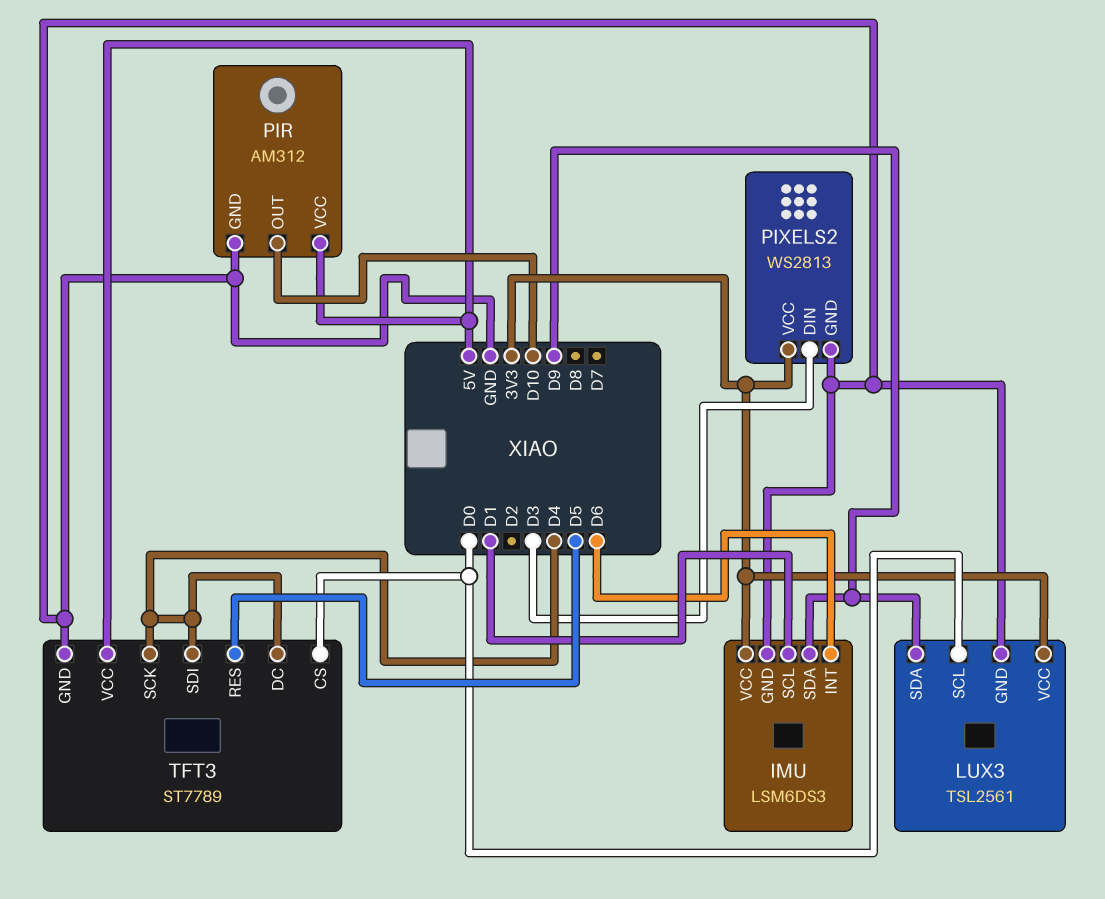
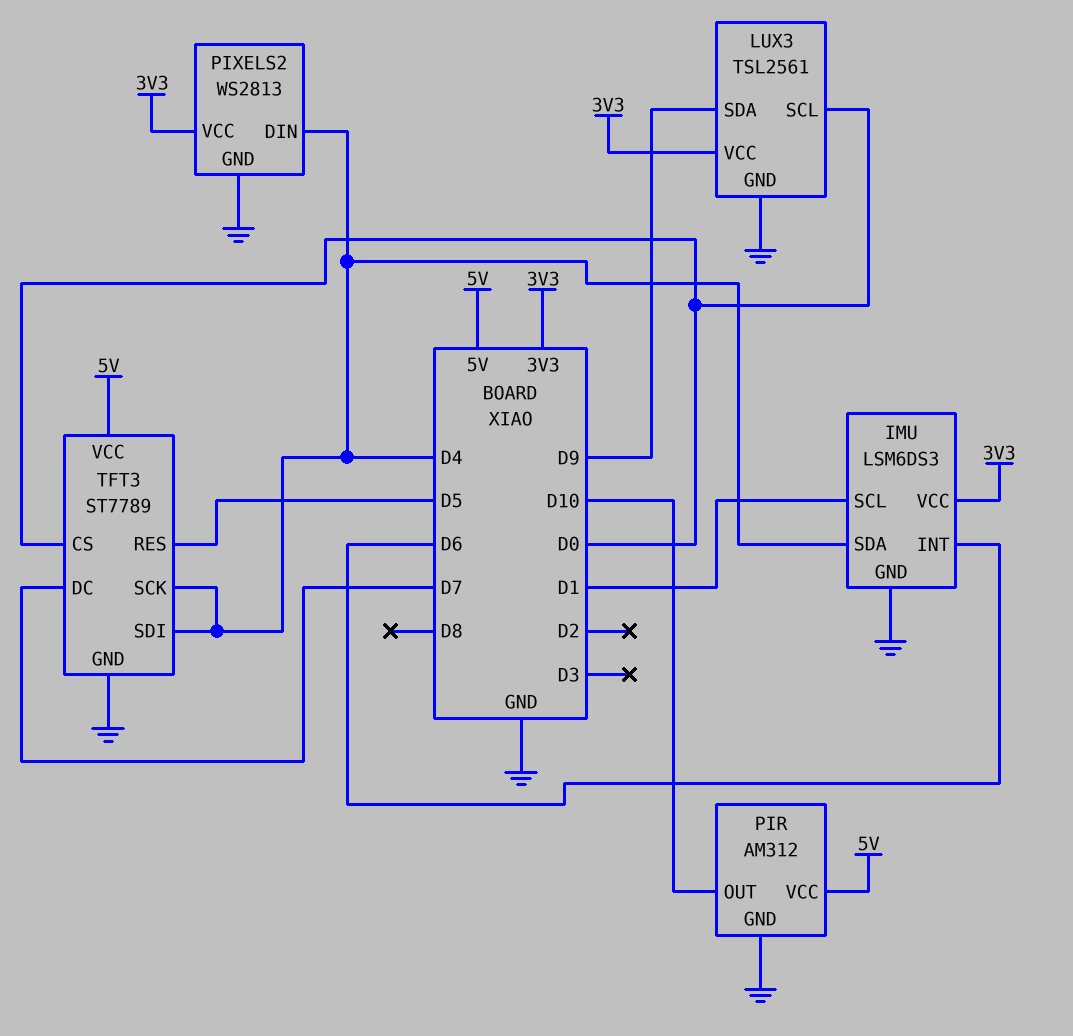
IMU pin SDA: D9 -> D4
PIXELS2 pin DIN: D3 -> D4
TFT3 pin DC: D4 -> D7

